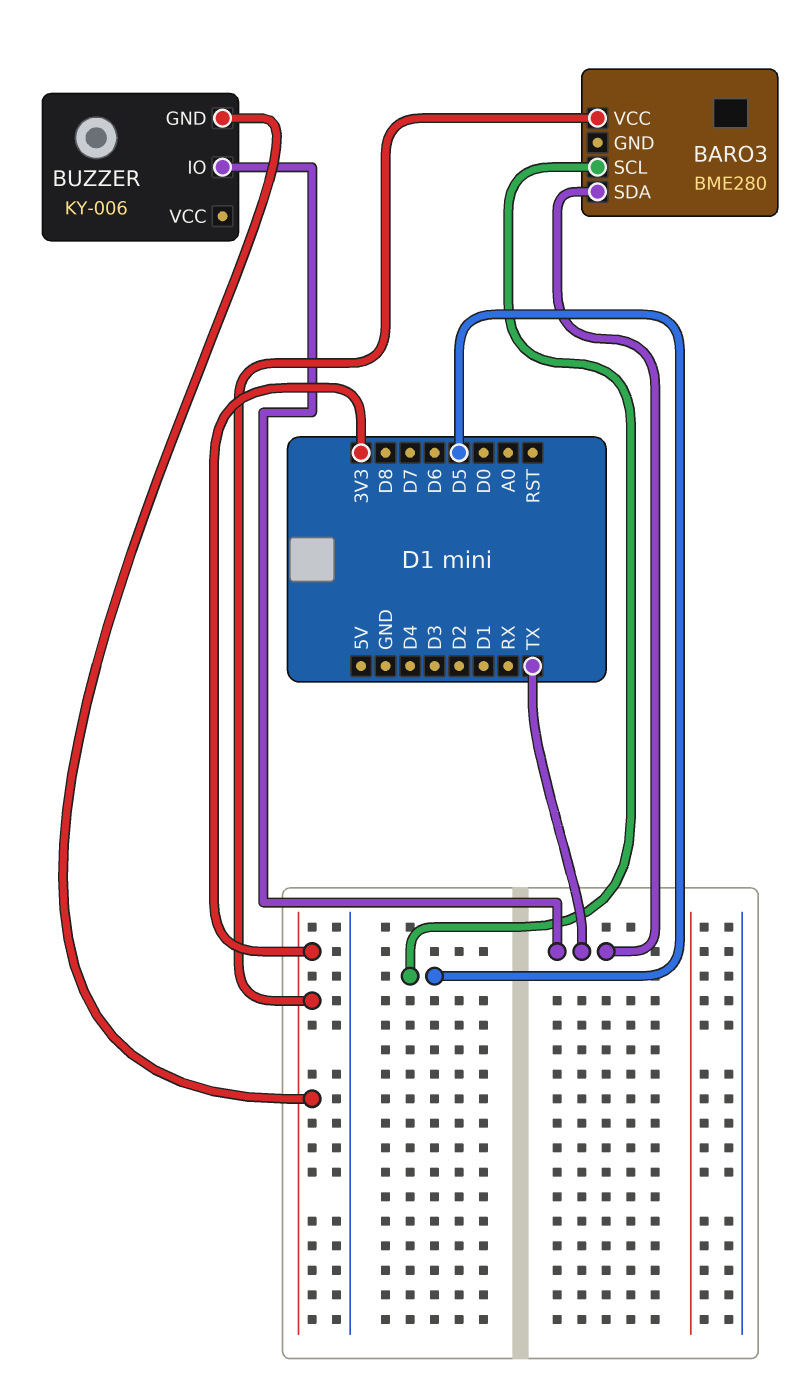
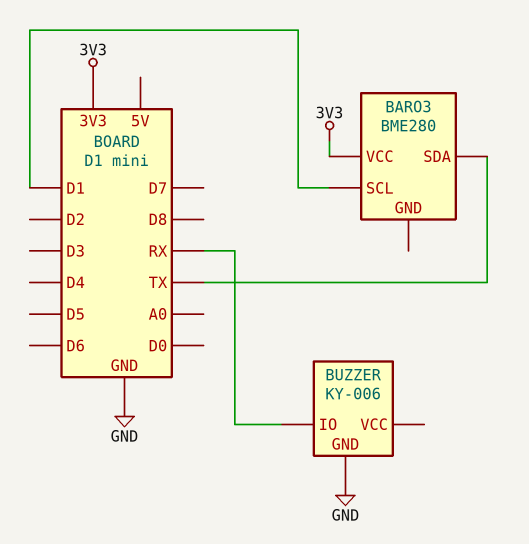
BARO3 pin SCL: D5 -> D1
BUZZER pin GND: 3V3 -> GND
BUZZER pin IO: TX -> RX

